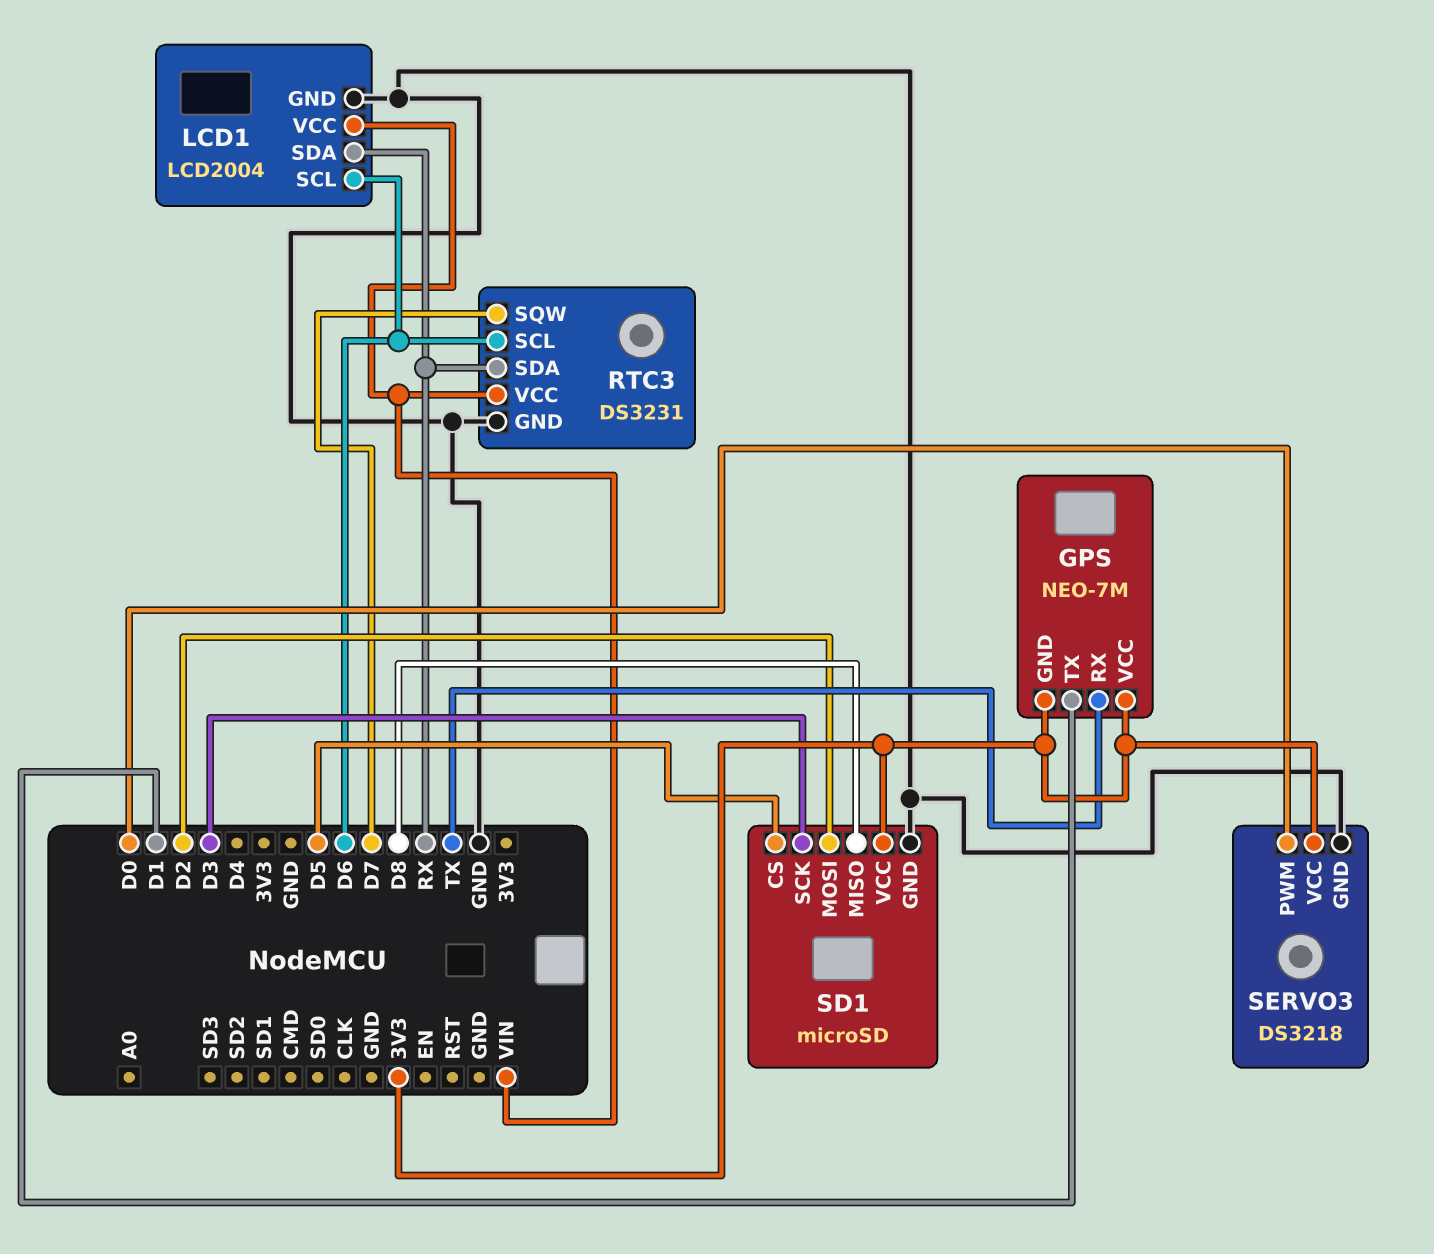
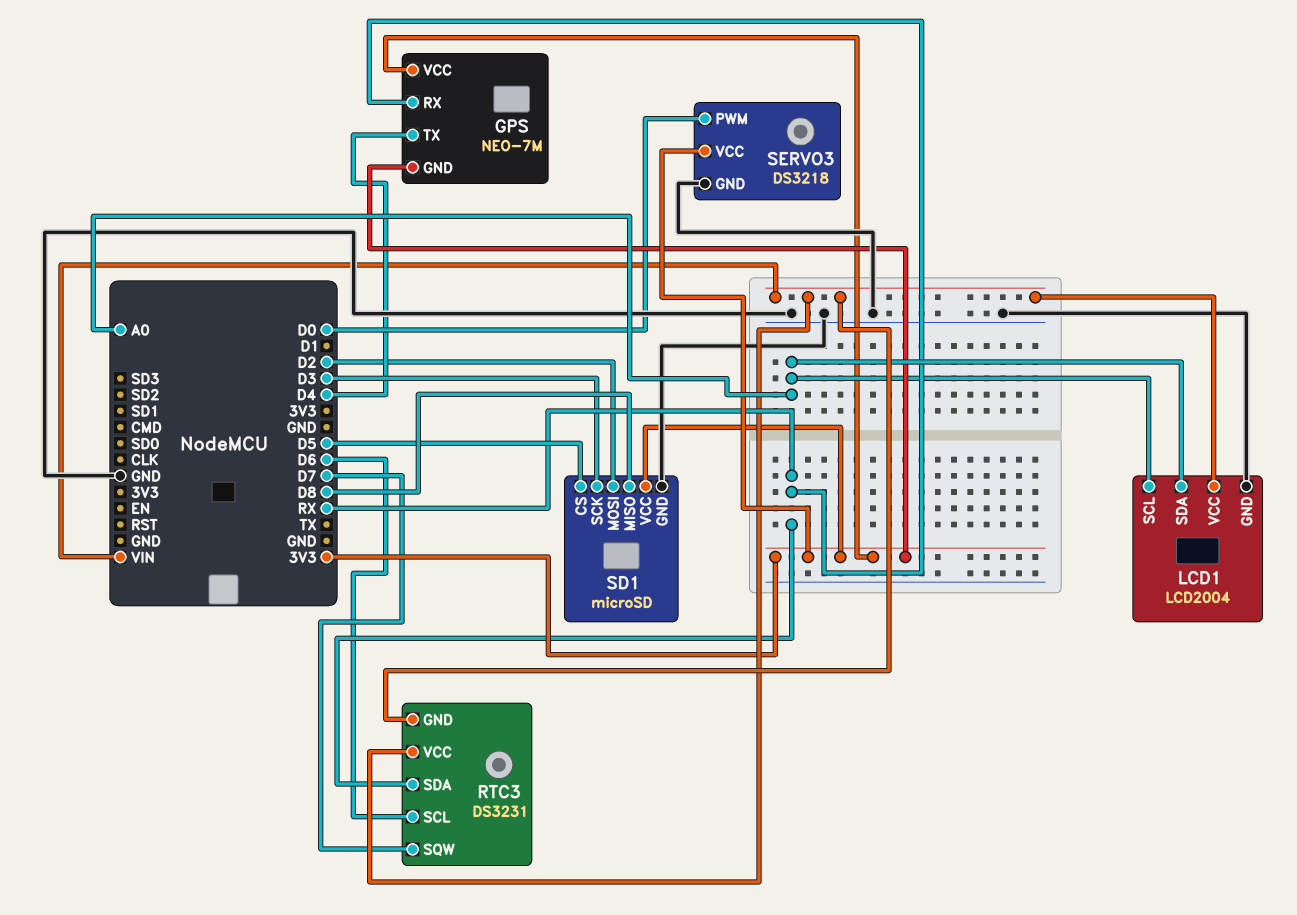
GPS pin RX: TX -> RX
GPS pin TX: D1 -> D4
LCD1 pin SCL: D6 -> A0
LCD1 pin SDA: RX -> A0
RTC3 pin GND: GND -> VIN

